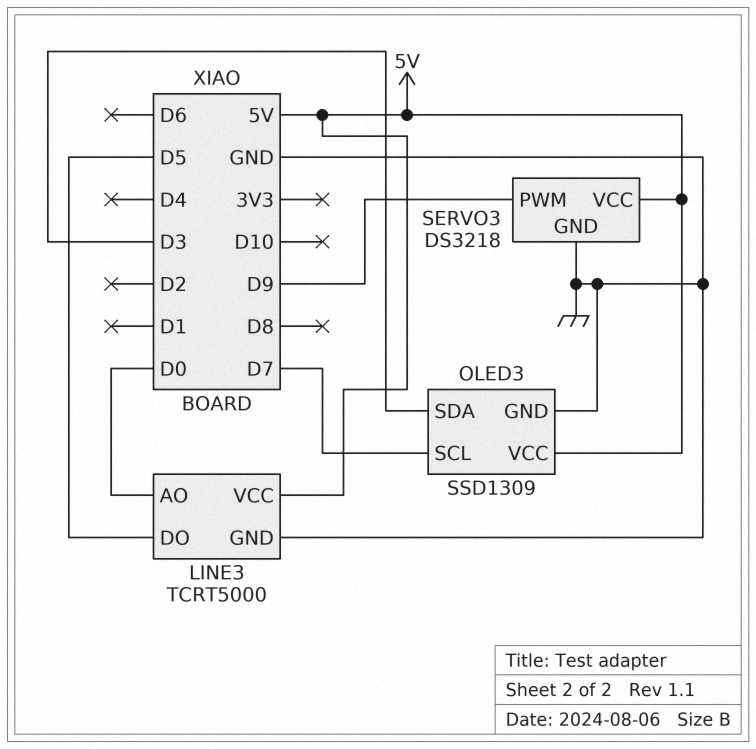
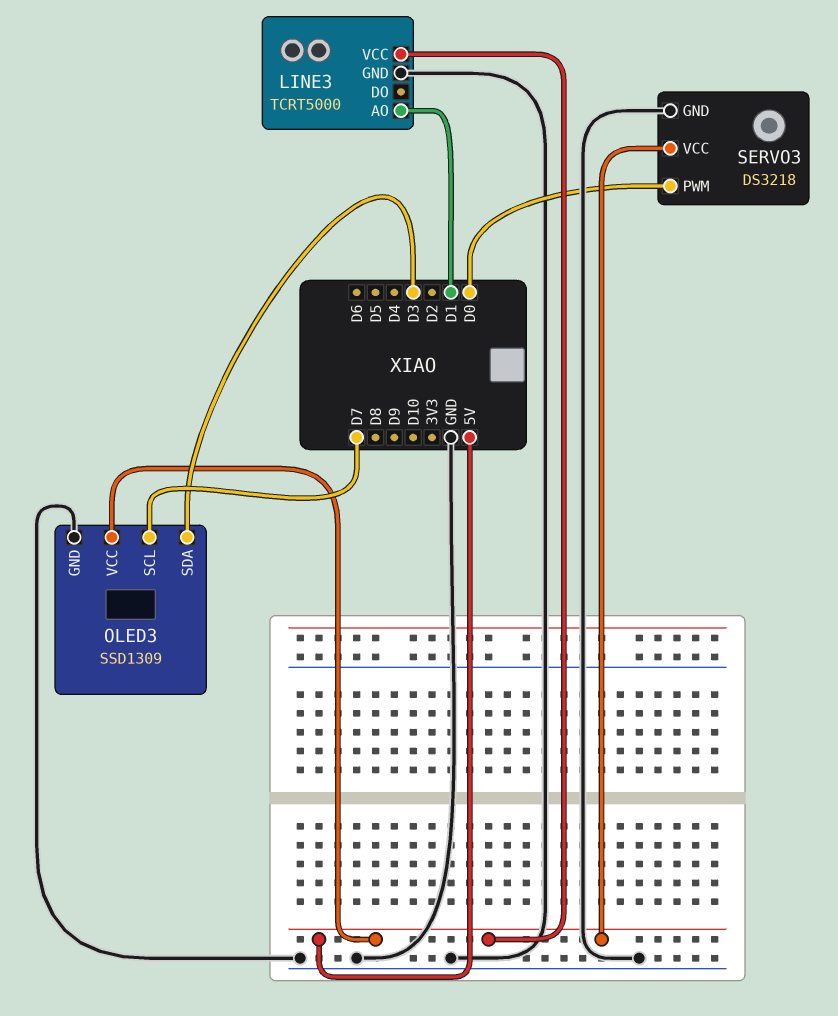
LINE3 pin AO: D0 -> D1
LINE3 pin DO: D5 -> none
SERVO3 pin PWM: D9 -> D0

